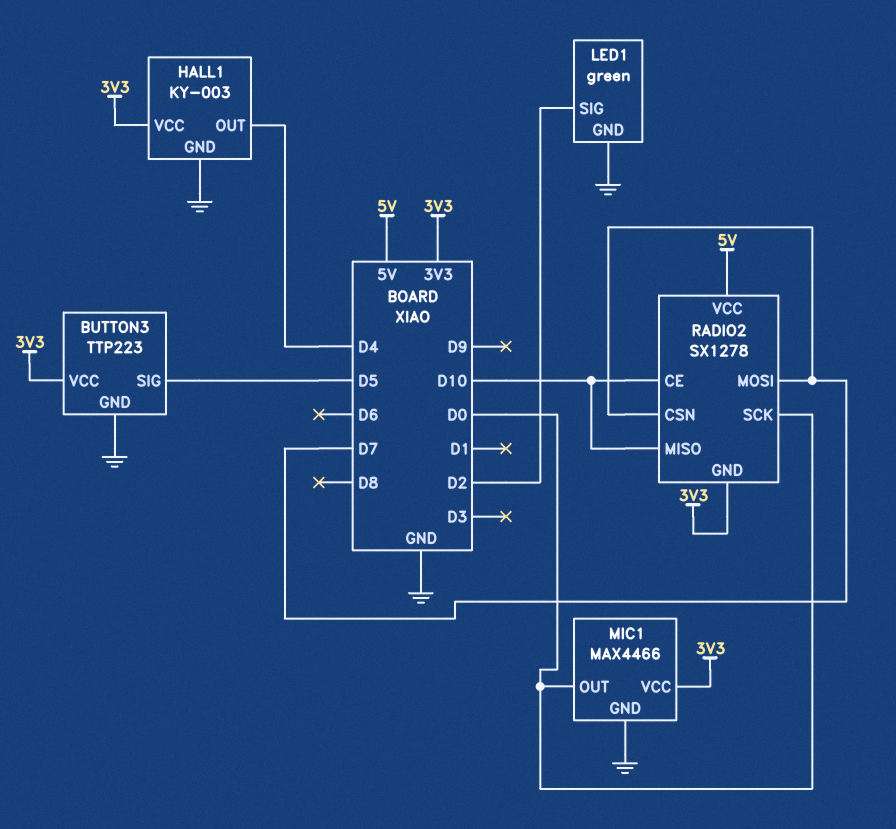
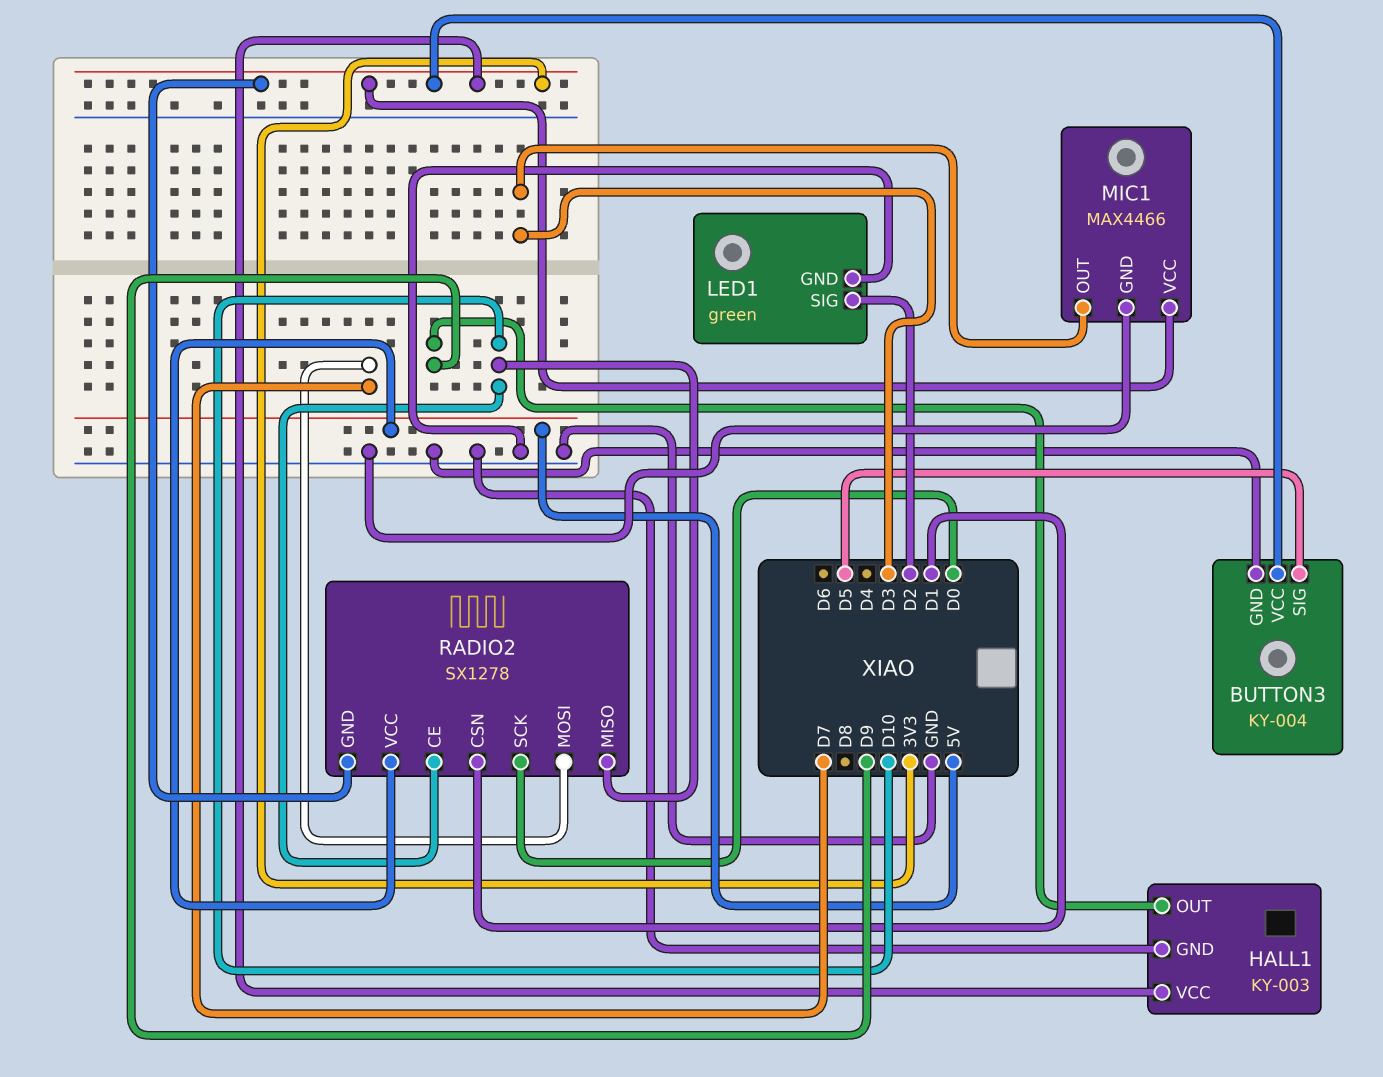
BUTTON3: TTP223 -> KY-004
HALL1 pin OUT: D4 -> D9
MIC1 pin OUT: D0 -> D3
RADIO2 pin CSN: D7 -> D1

